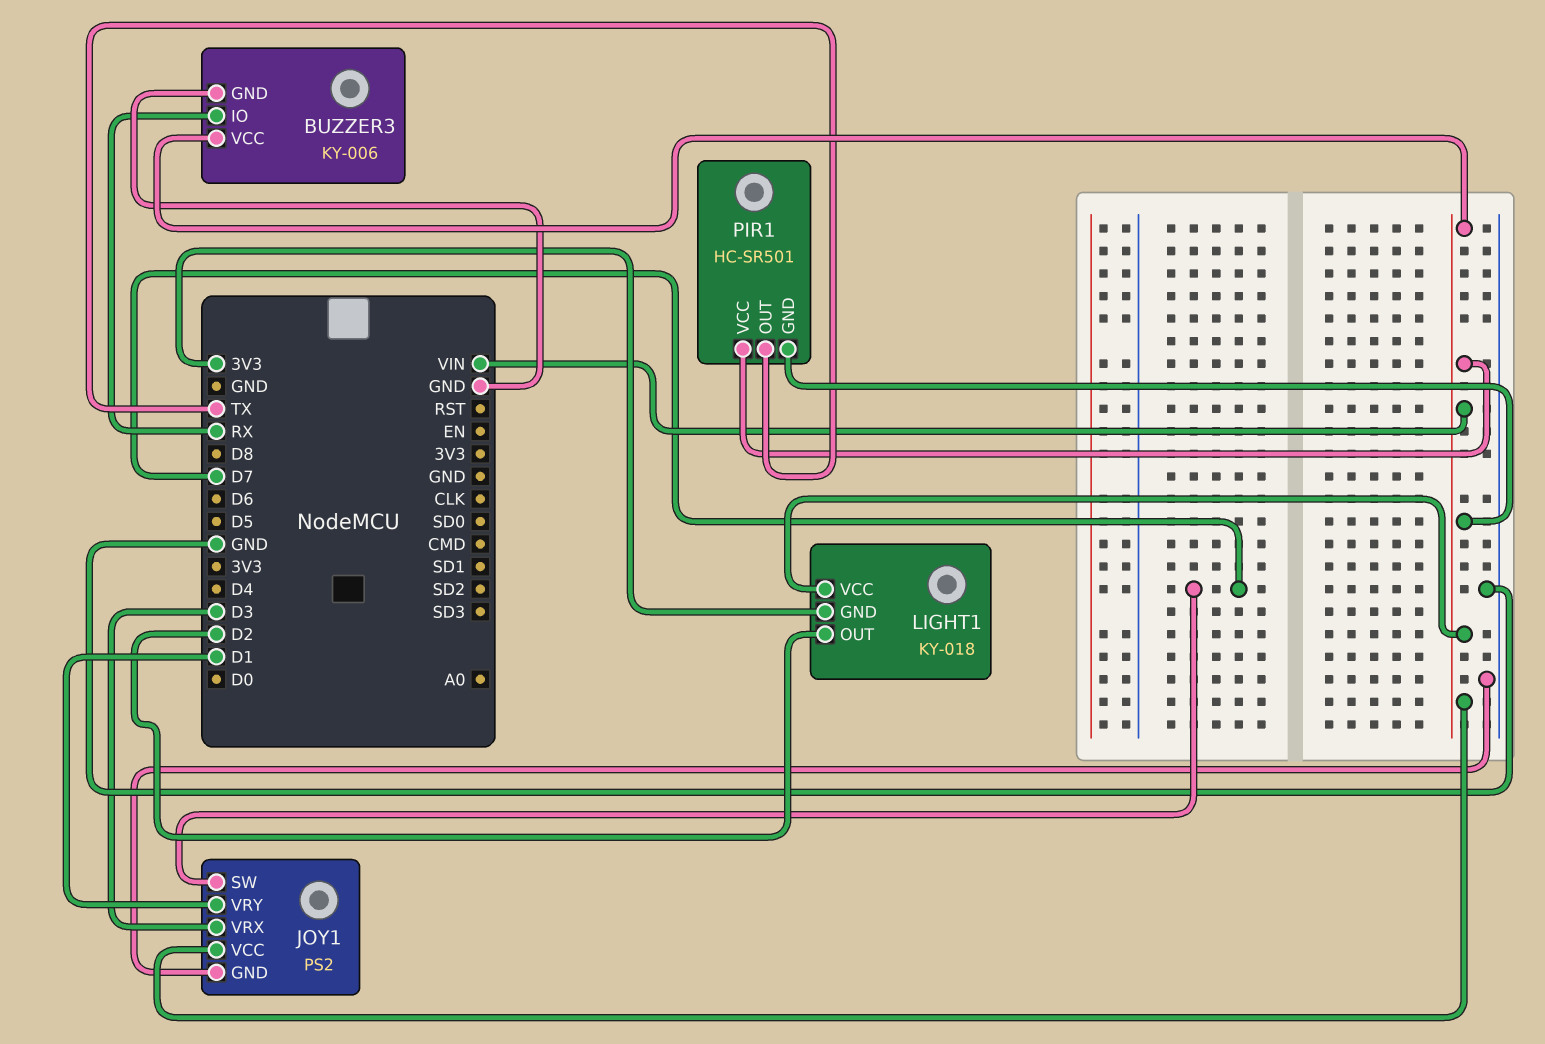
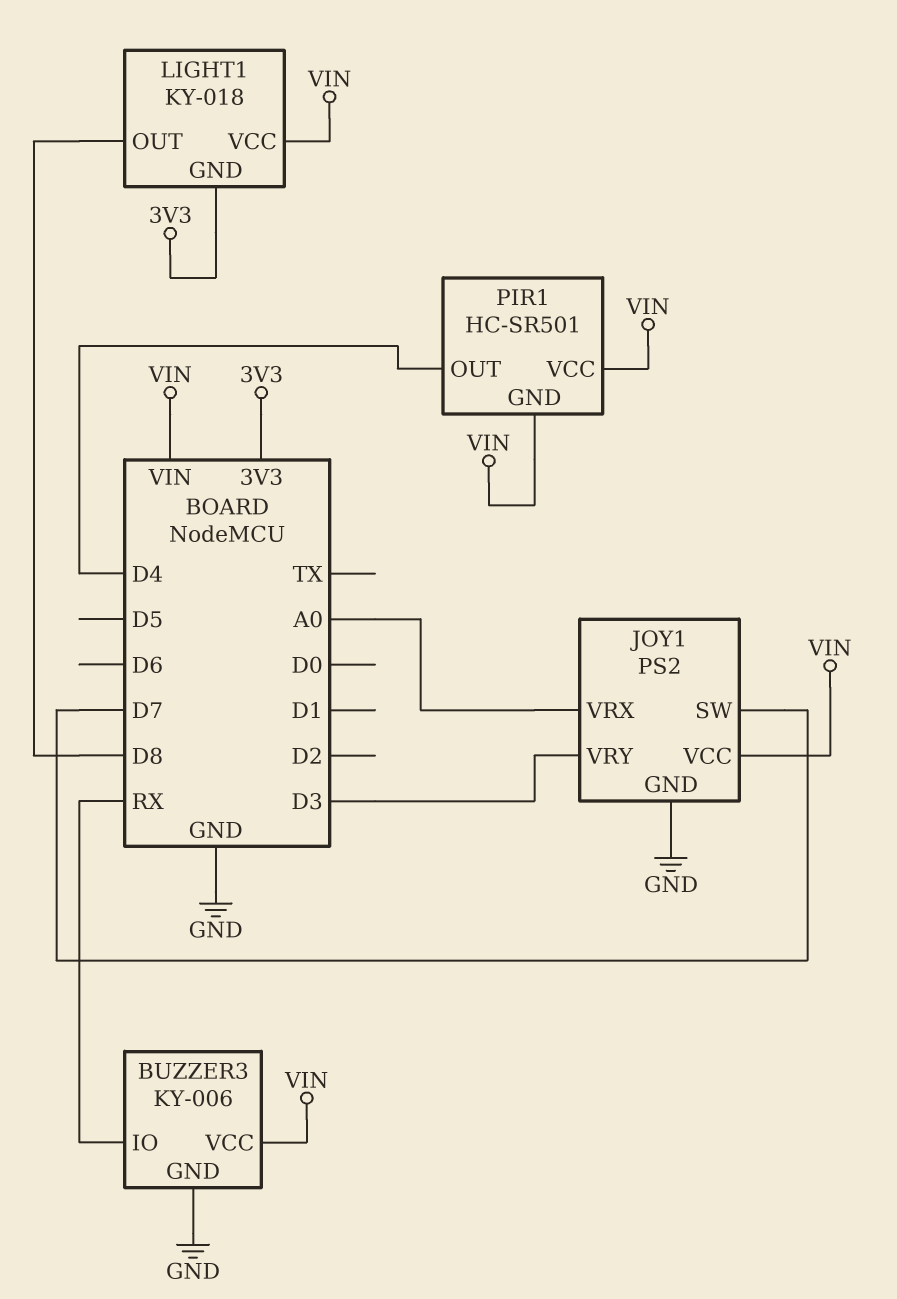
JOY1 pin VRX: D3 -> A0
JOY1 pin VRY: D1 -> D3
LIGHT1 pin OUT: D2 -> D8
PIR1 pin OUT: TX -> D4

